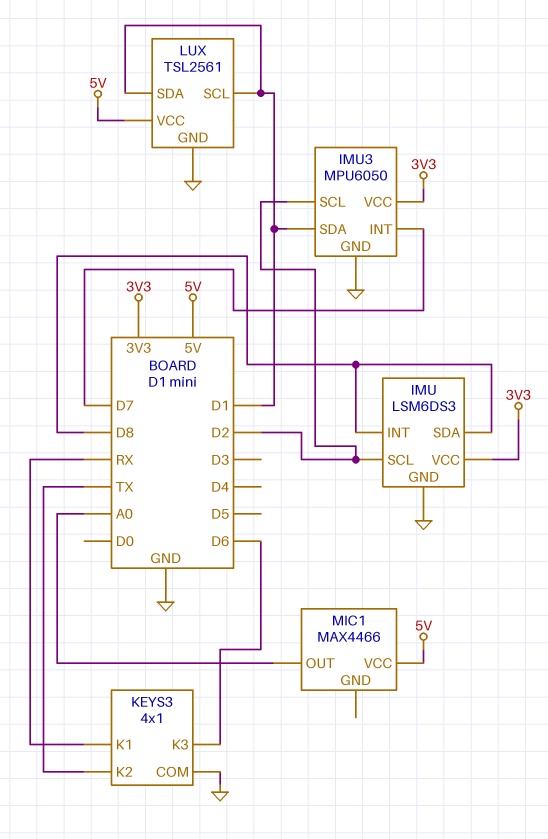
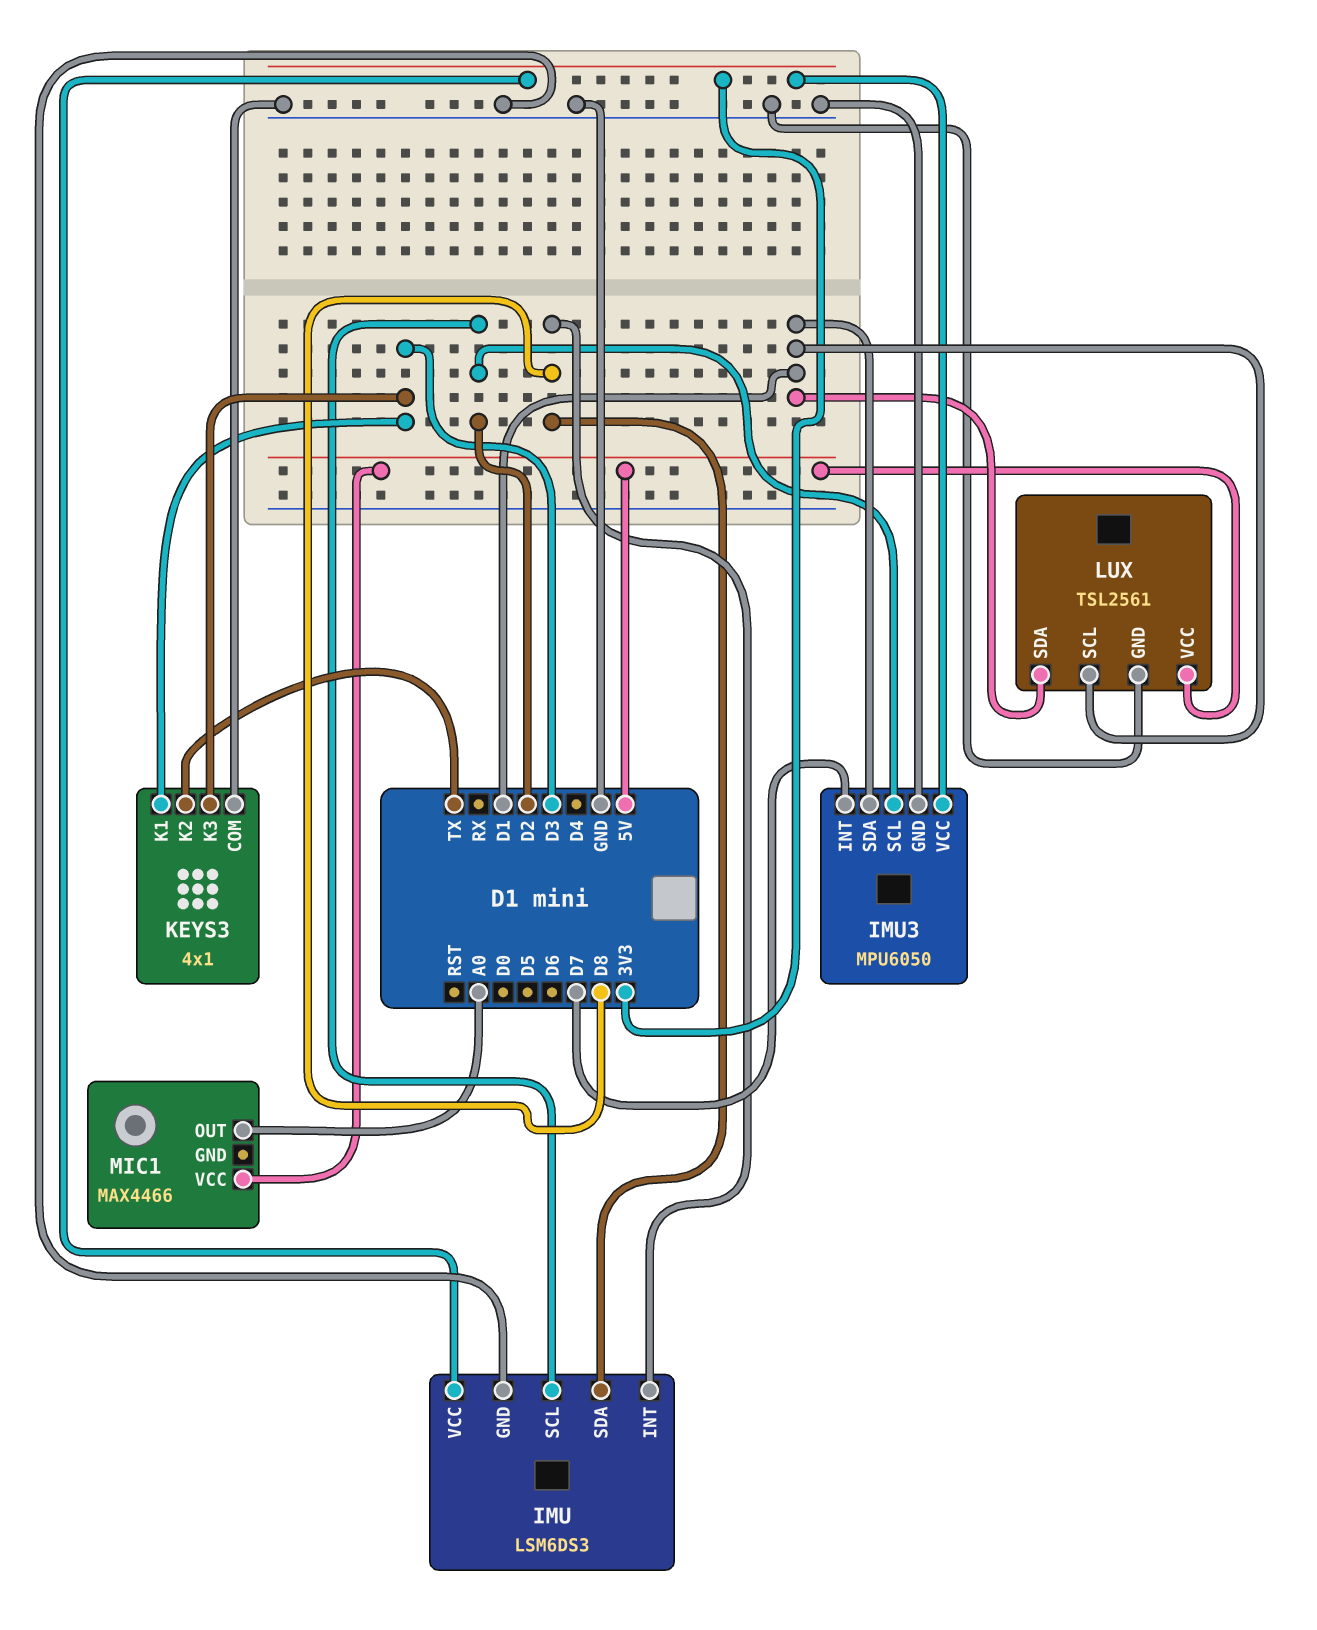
KEYS3 pin K1: RX -> D3
KEYS3 pin K3: D6 -> D3

